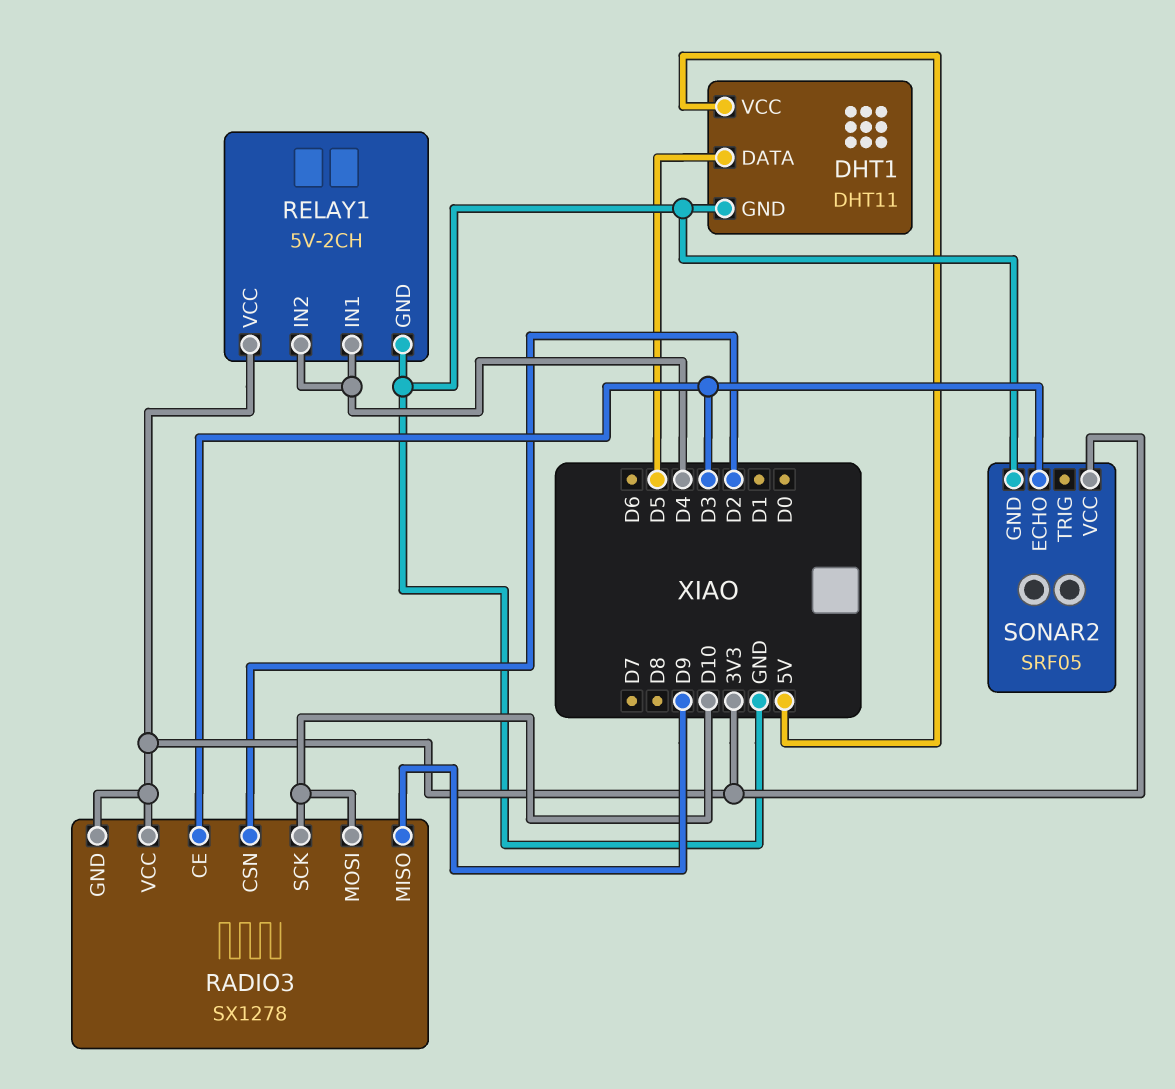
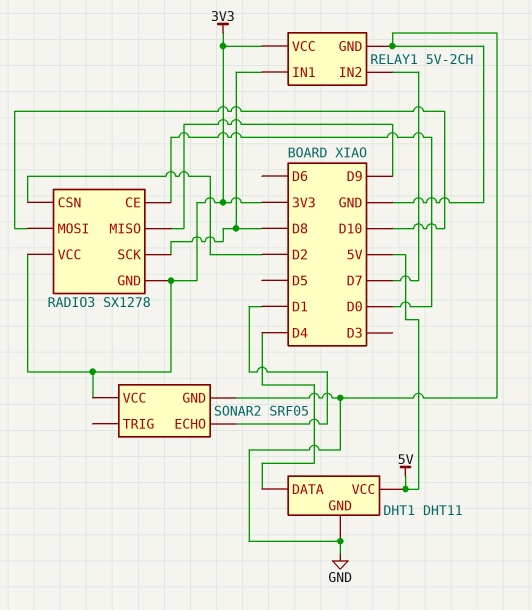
DHT1 pin DATA: D5 -> D4
RADIO3 pin CE: D3 -> D0
RADIO3 pin SCK: D10 -> D8
RELAY1 pin IN1: D4 -> D8
RELAY1 pin IN2: D4 -> D7
SONAR2 pin ECHO: D3 -> D1

